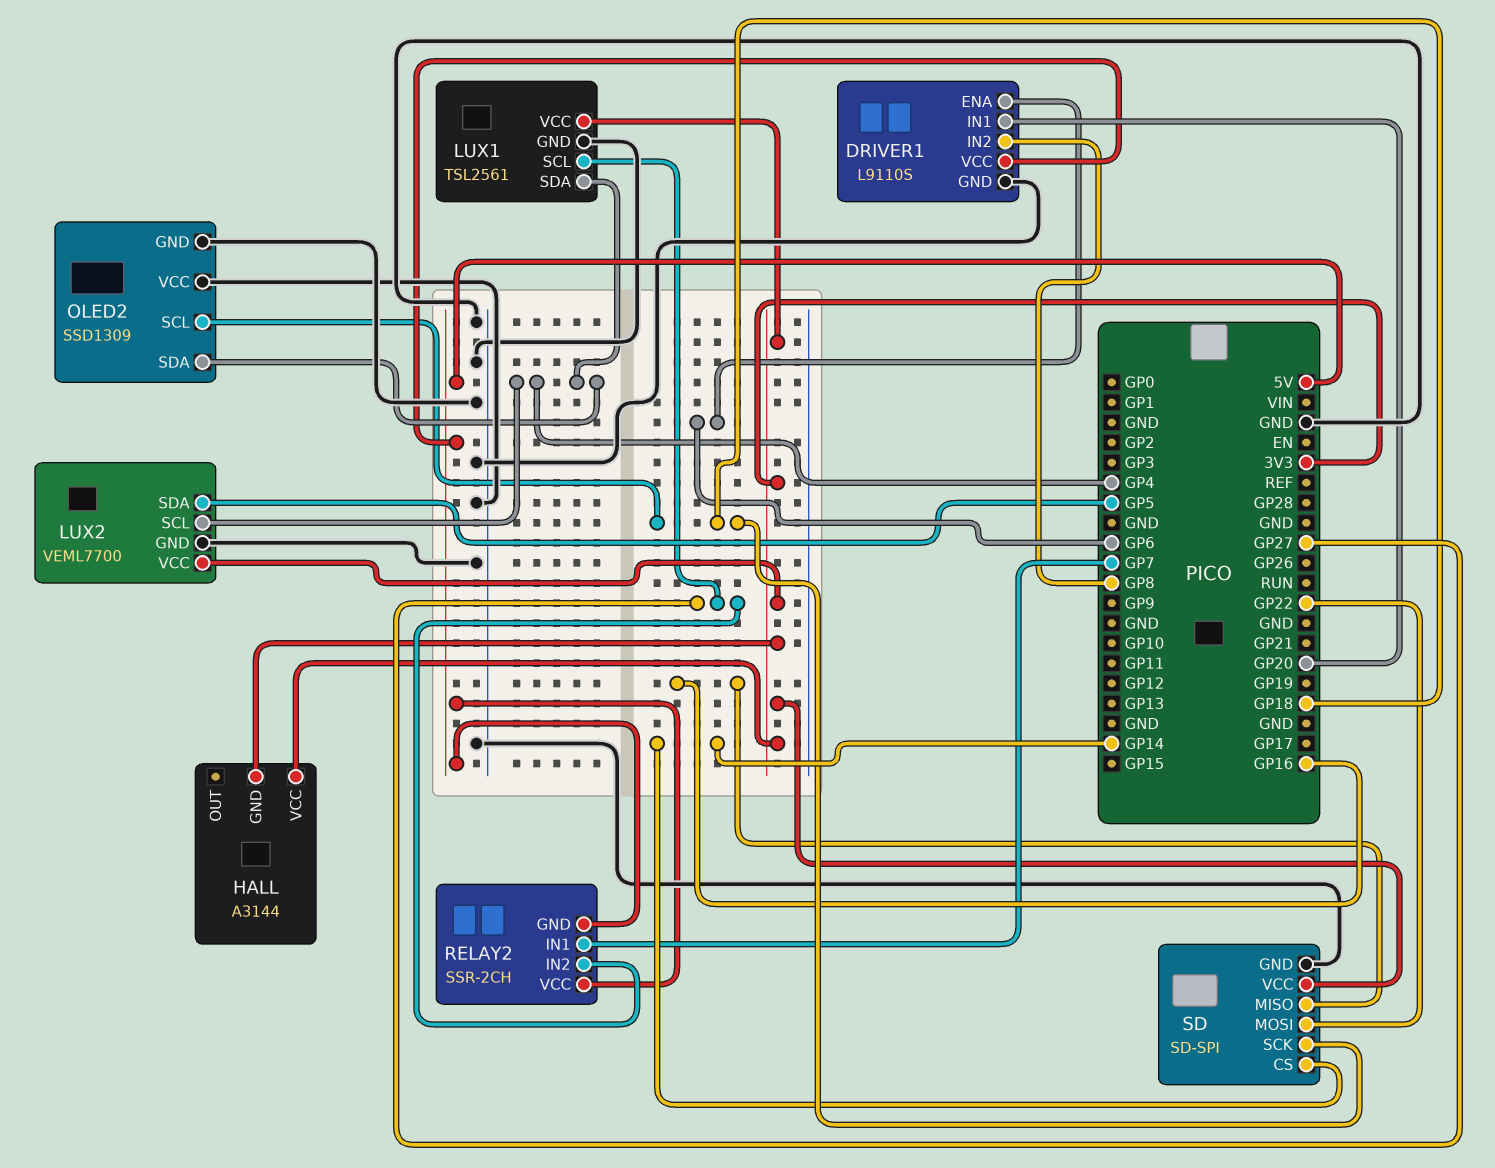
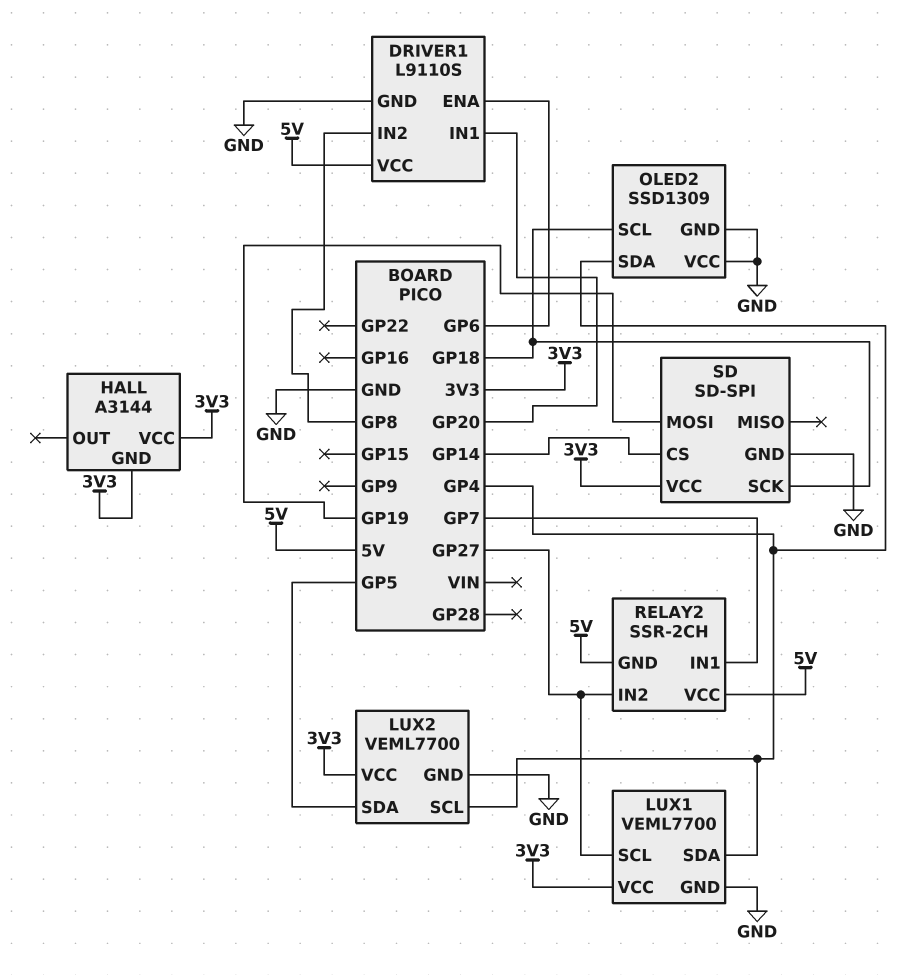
LUX1: TSL2561 -> VEML7700
SD pin MISO: GP16 -> none
SD pin MOSI: GP22 -> GP19

